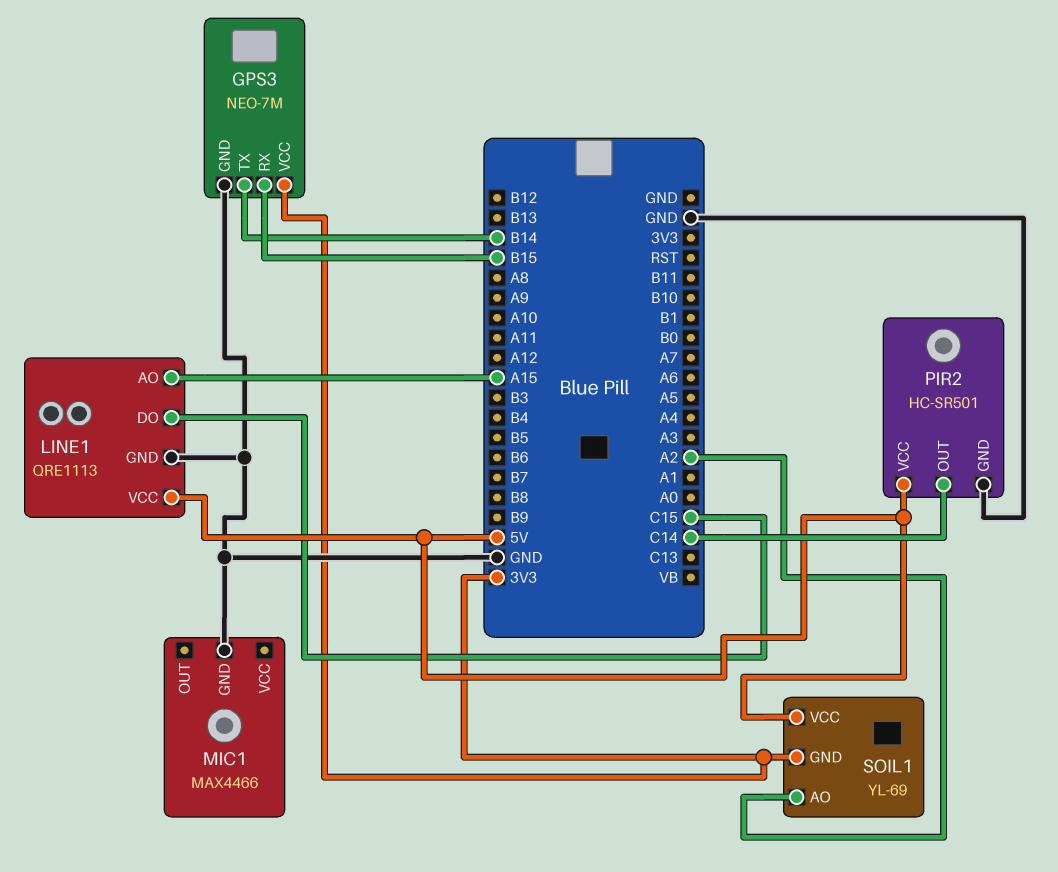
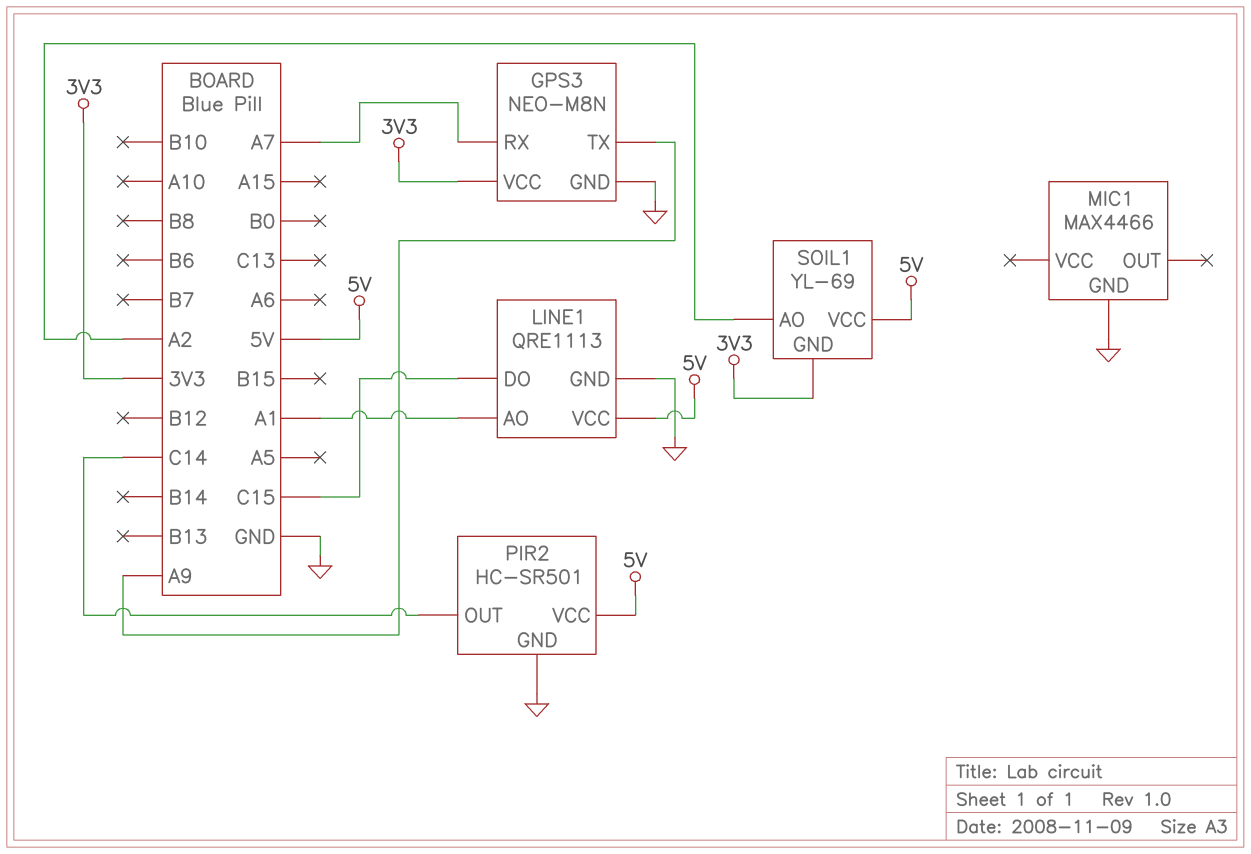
GPS3: NEO-7M -> NEO-M8N
GPS3 pin RX: B15 -> A7
GPS3 pin TX: B14 -> A9
LINE1 pin AO: A15 -> A1

